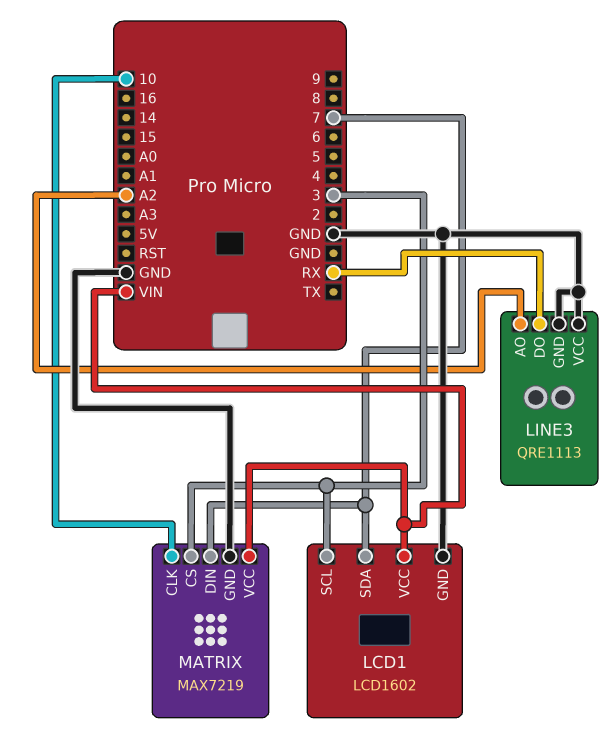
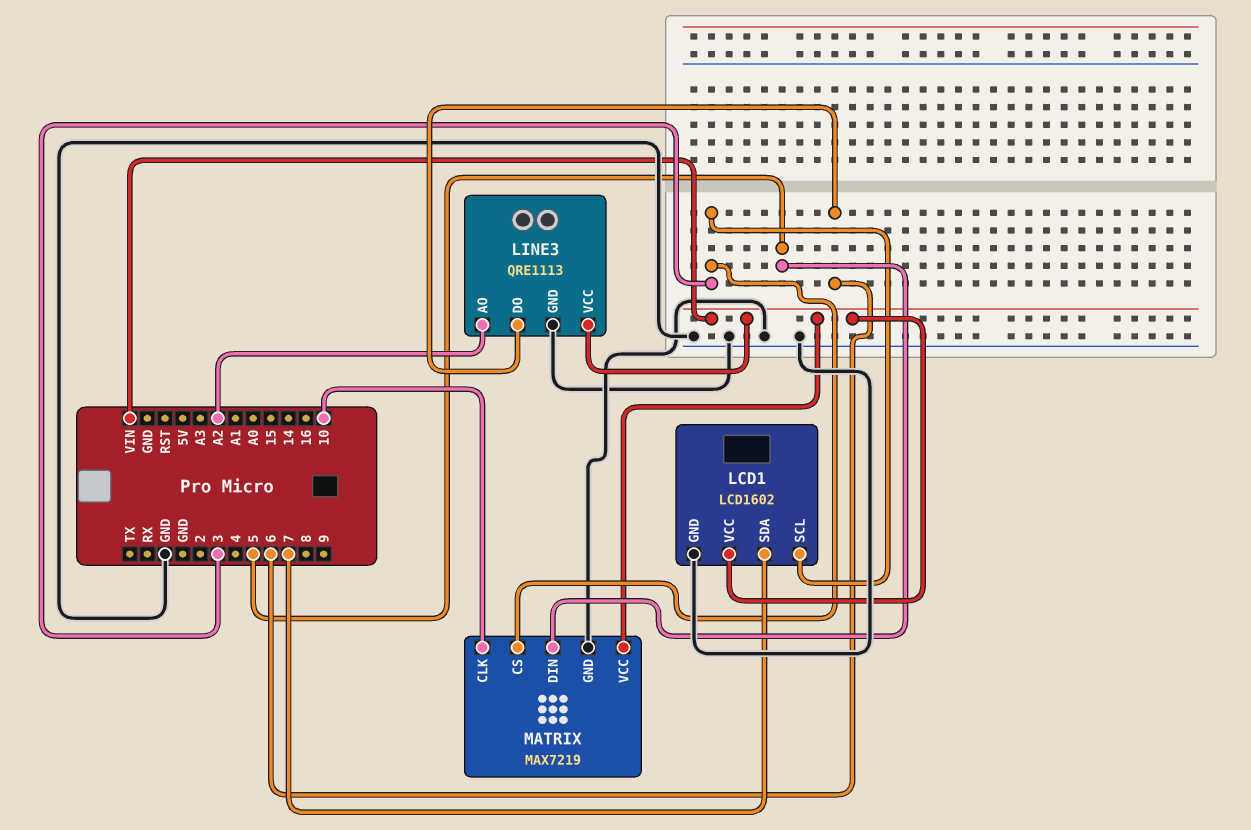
LINE3 pin DO: RX -> 6
LINE3 pin VCC: GND -> VIN
MATRIX pin DIN: 7 -> 5

